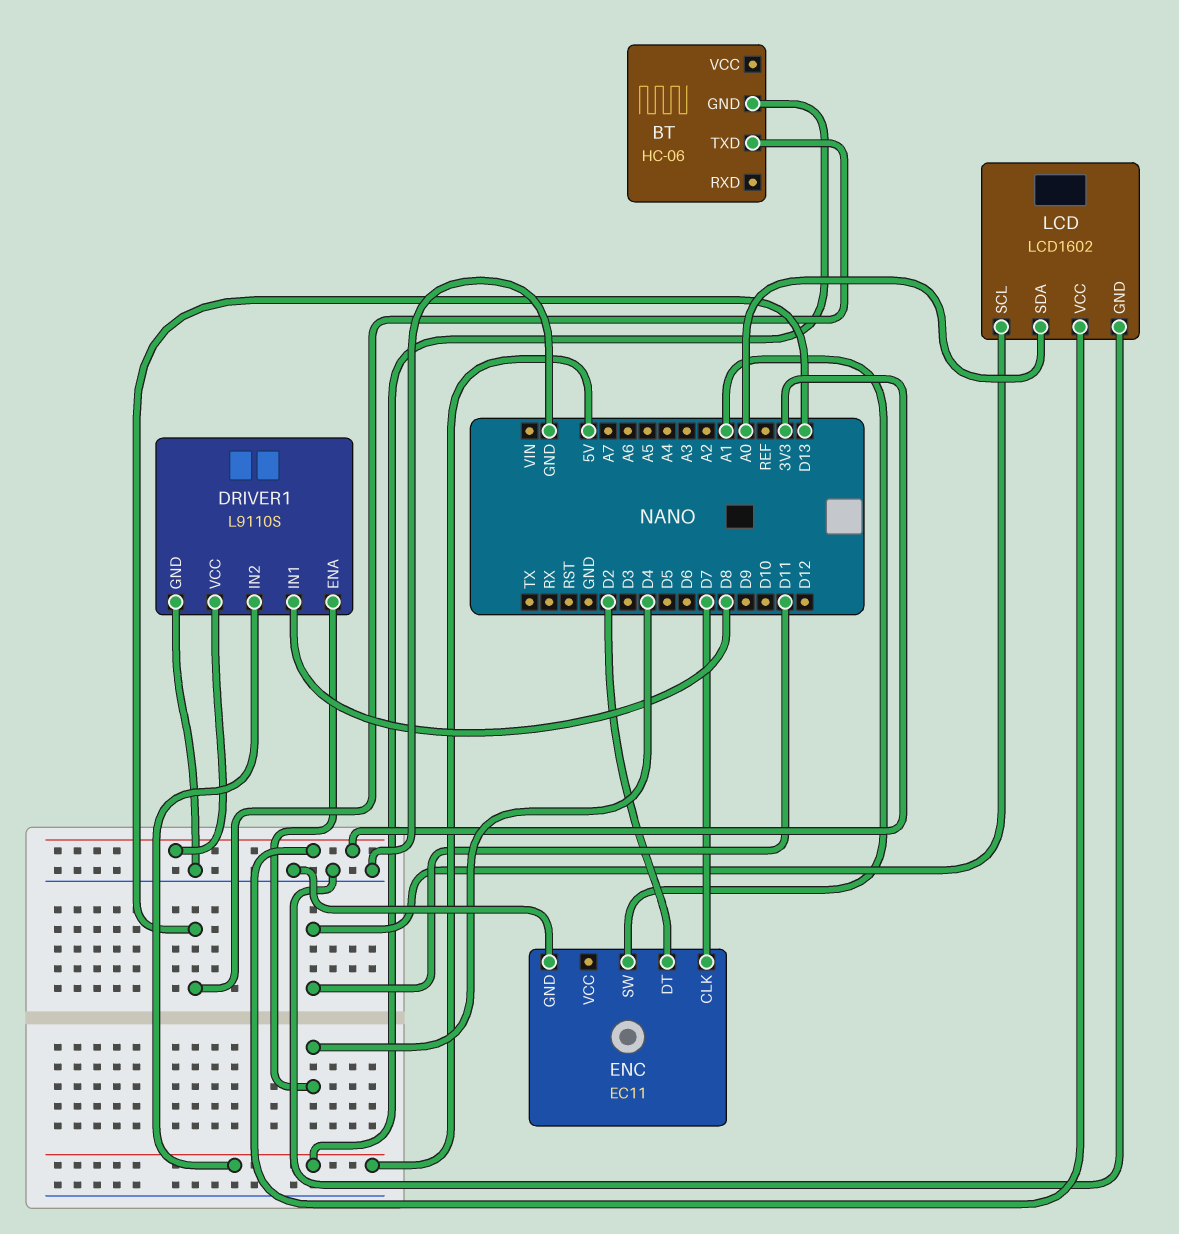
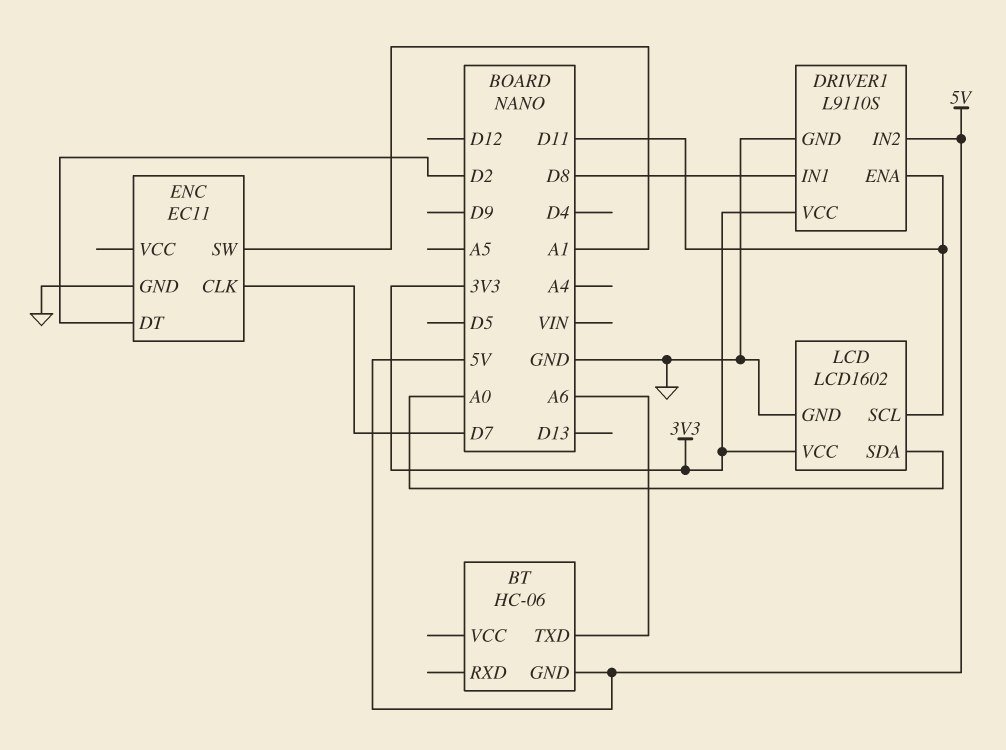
BT pin TXD: D13 -> A6
DRIVER1 pin ENA: D4 -> D11

